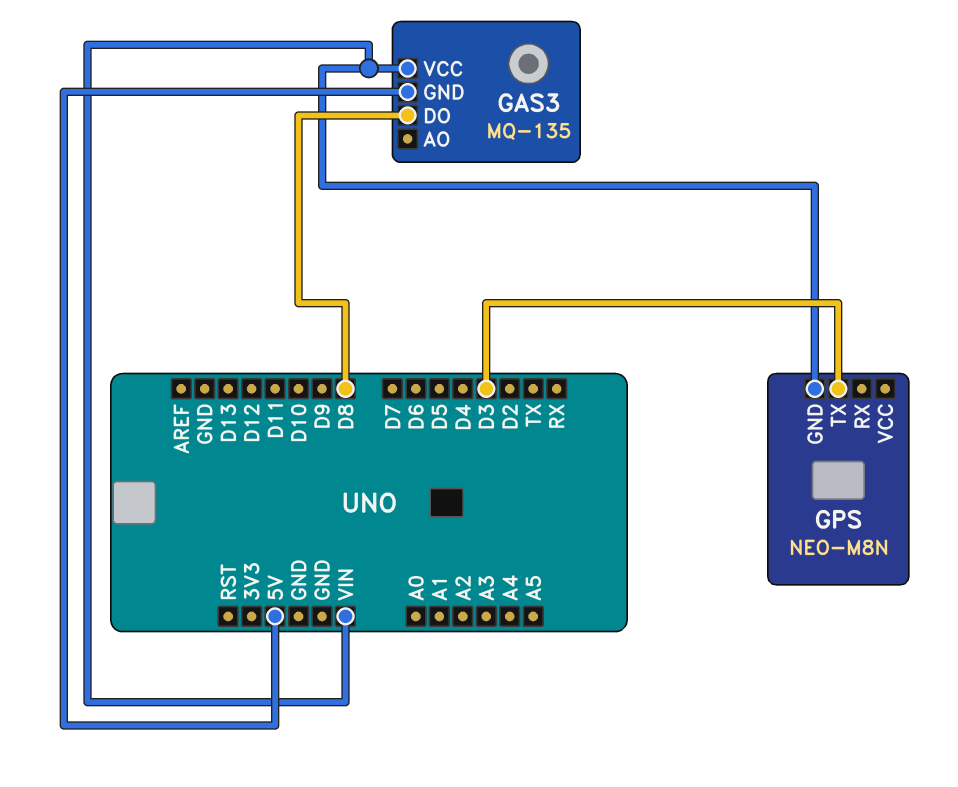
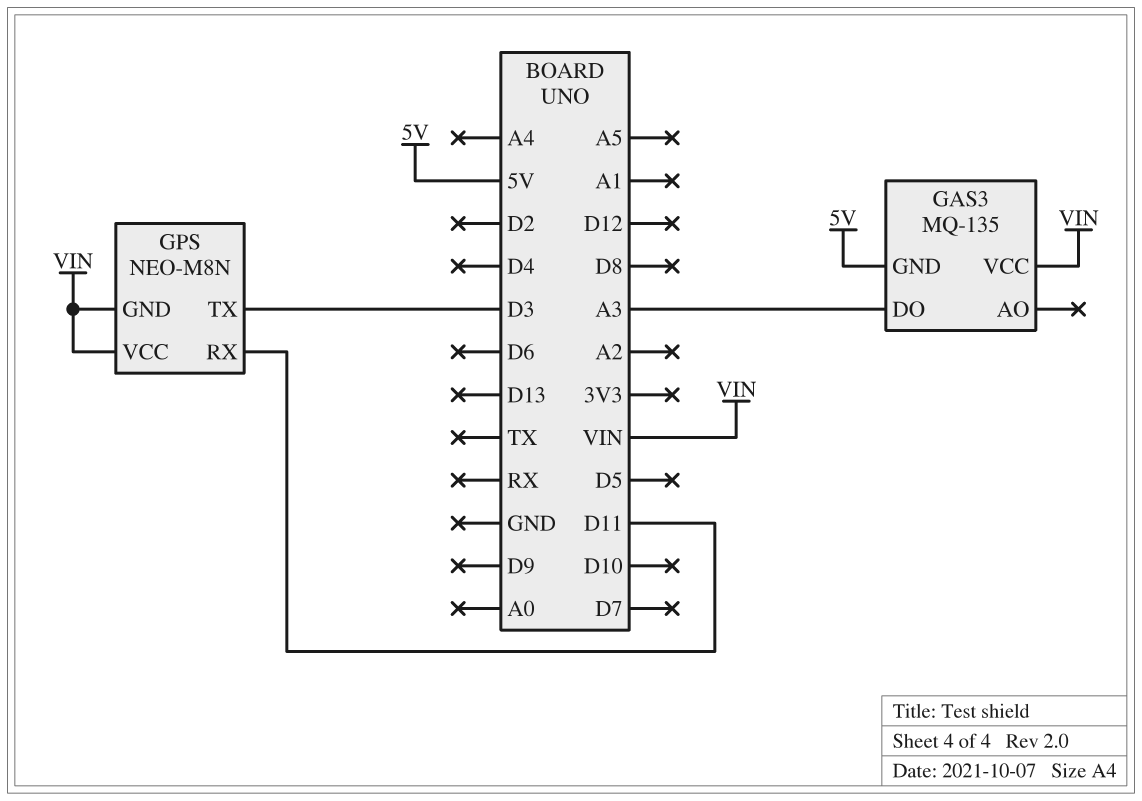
GAS3 pin DO: D8 -> A3
GPS pin RX: none -> D11
GPS pin VCC: none -> VIN

